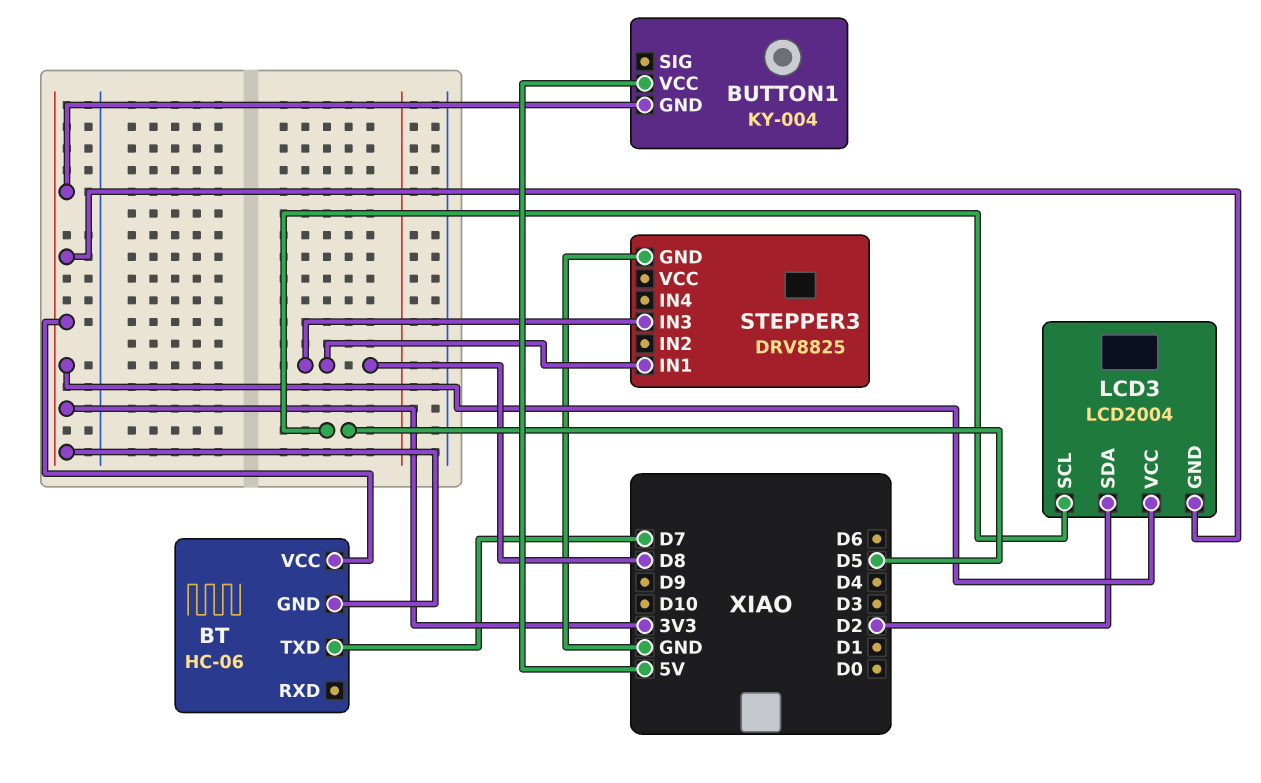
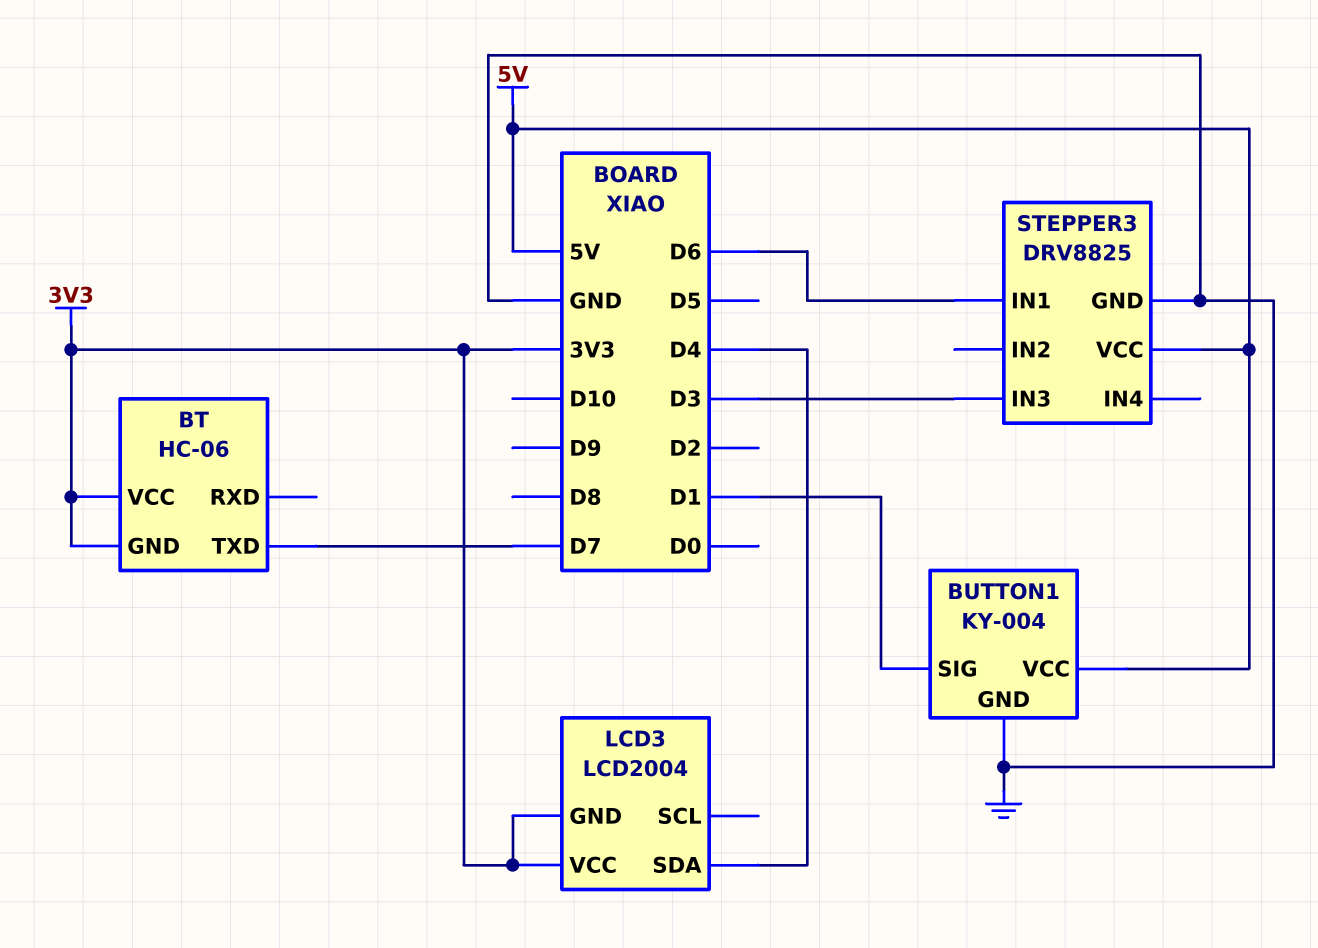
BUTTON1 pin GND: 3V3 -> GND
BUTTON1 pin SIG: none -> D1
LCD3 pin SCL: D5 -> none
LCD3 pin SDA: D2 -> D4
STEPPER3 pin IN1: D8 -> D6
STEPPER3 pin IN3: D8 -> D3
STEPPER3 pin VCC: none -> 5V

